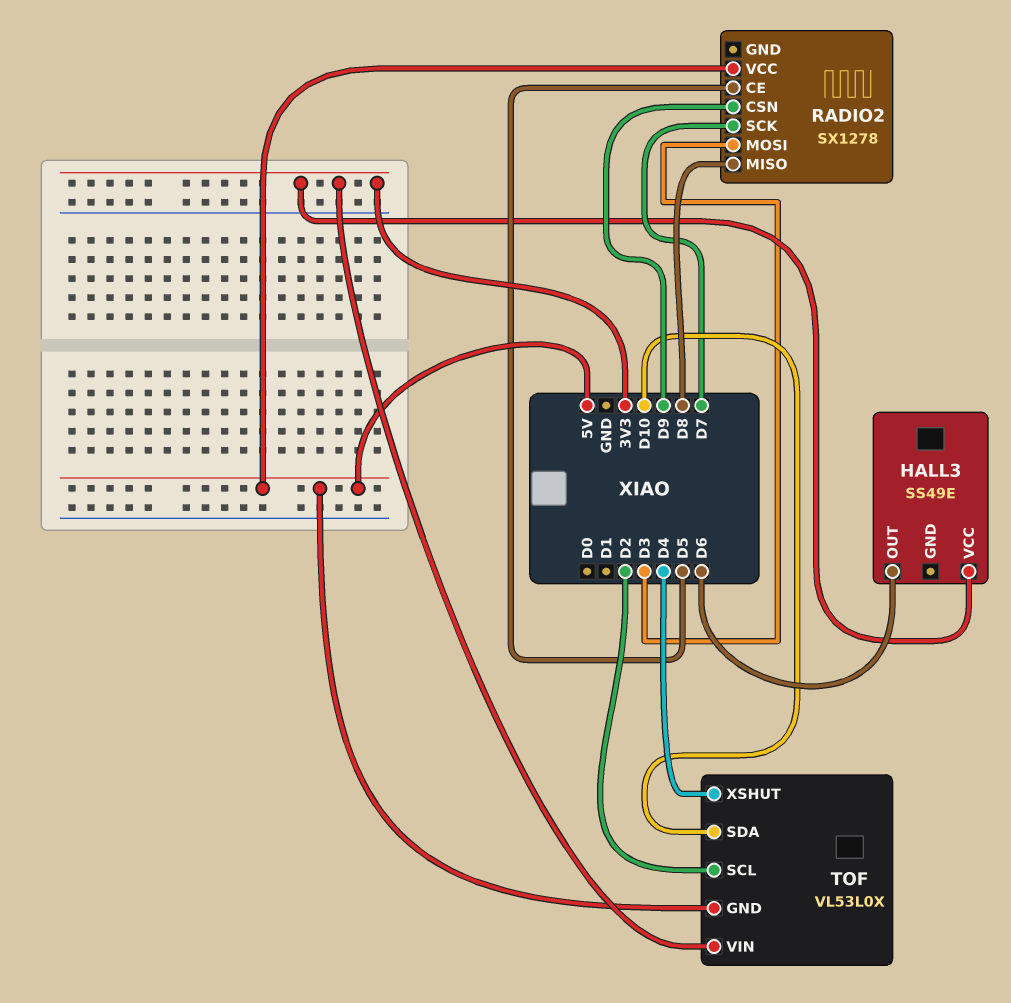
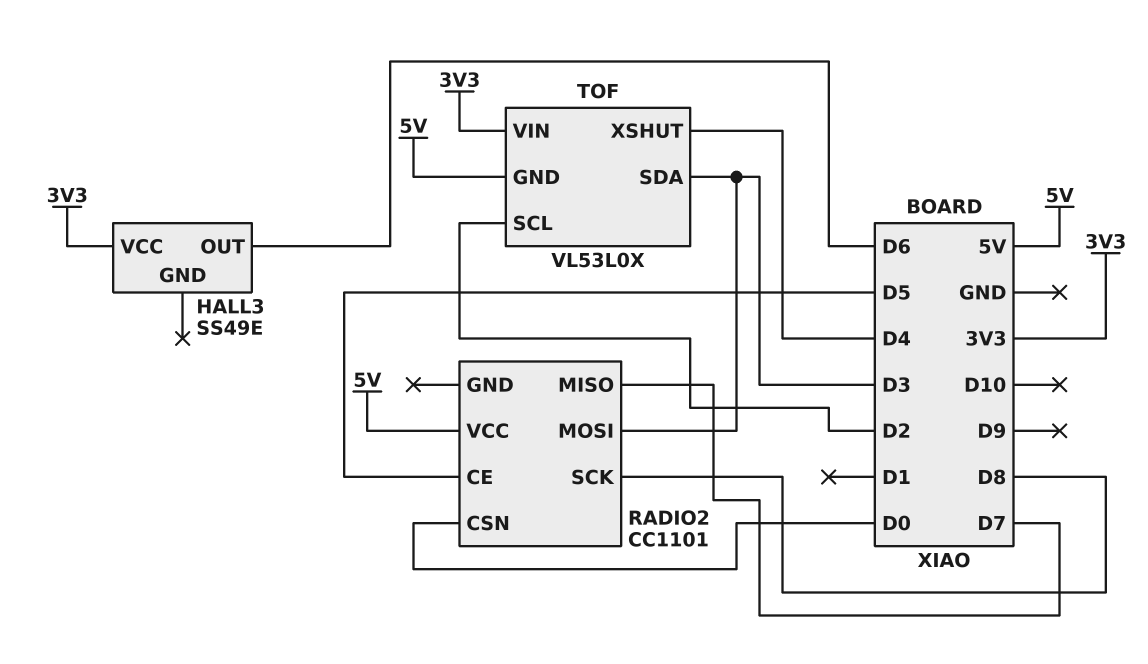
RADIO2: SX1278 -> CC1101
RADIO2 pin CSN: D9 -> D0
RADIO2 pin MISO: D8 -> D7
RADIO2 pin SCK: D7 -> D8
TOF pin SDA: D10 -> D3

